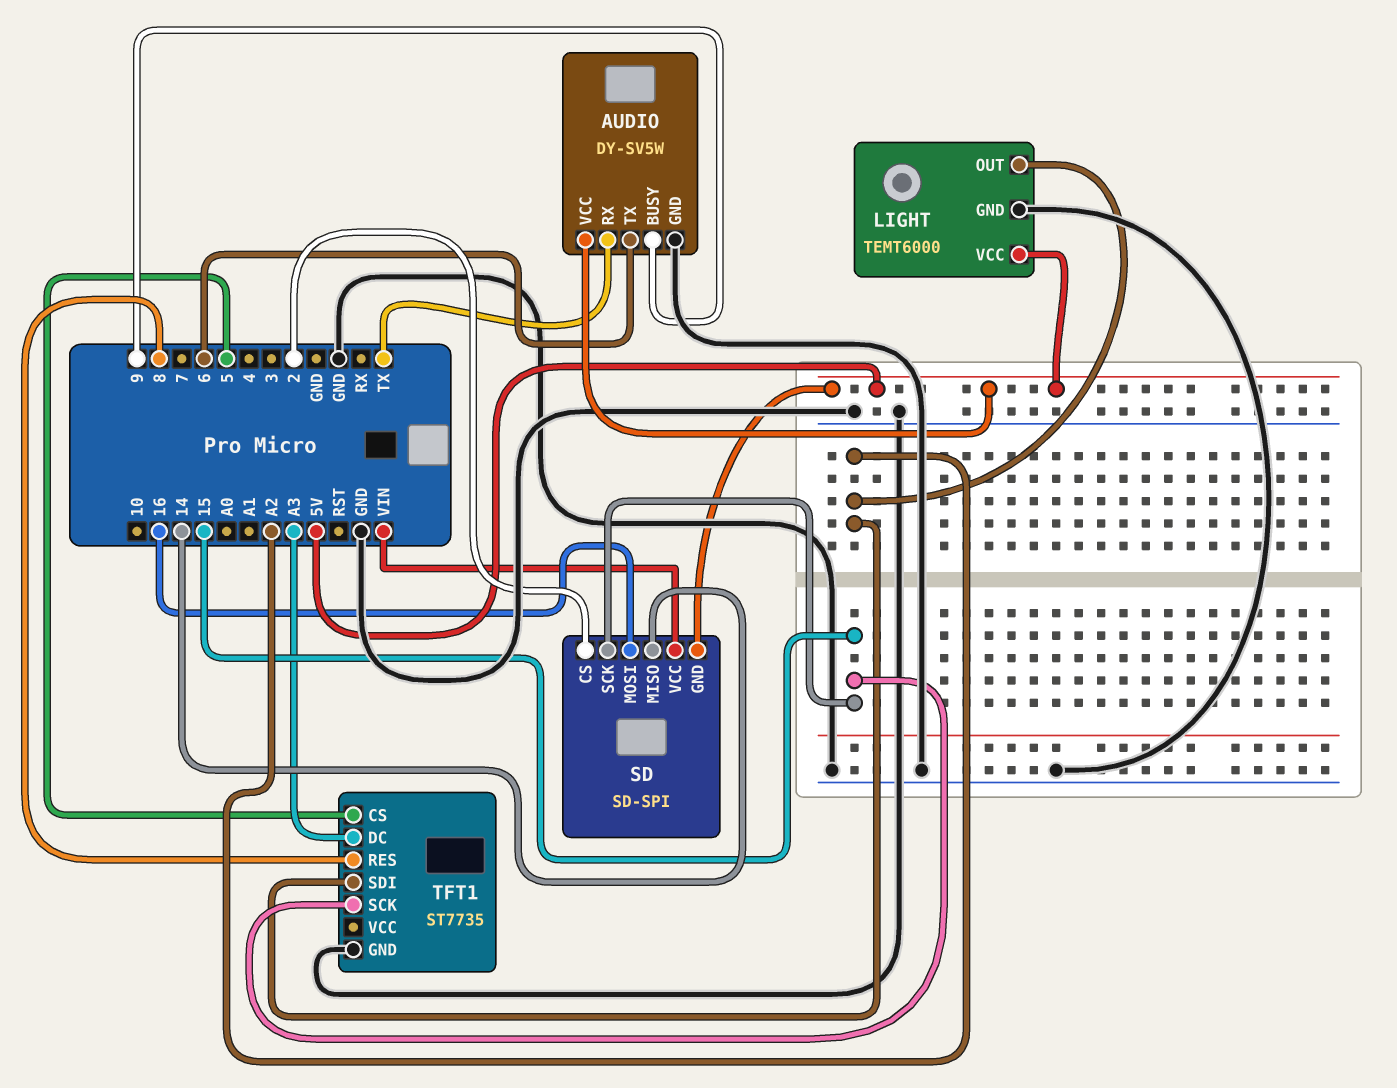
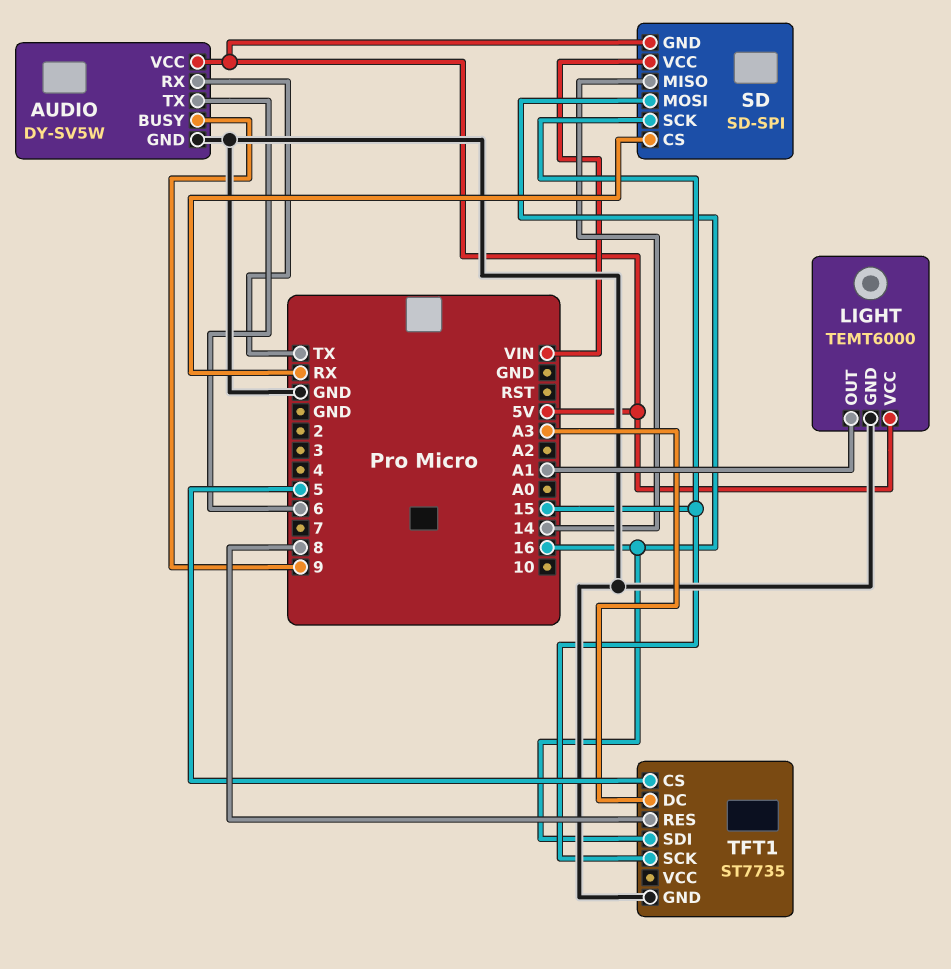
LIGHT pin OUT: A2 -> A1
SD pin CS: 2 -> RX
TFT1 pin SDI: A2 -> 16

